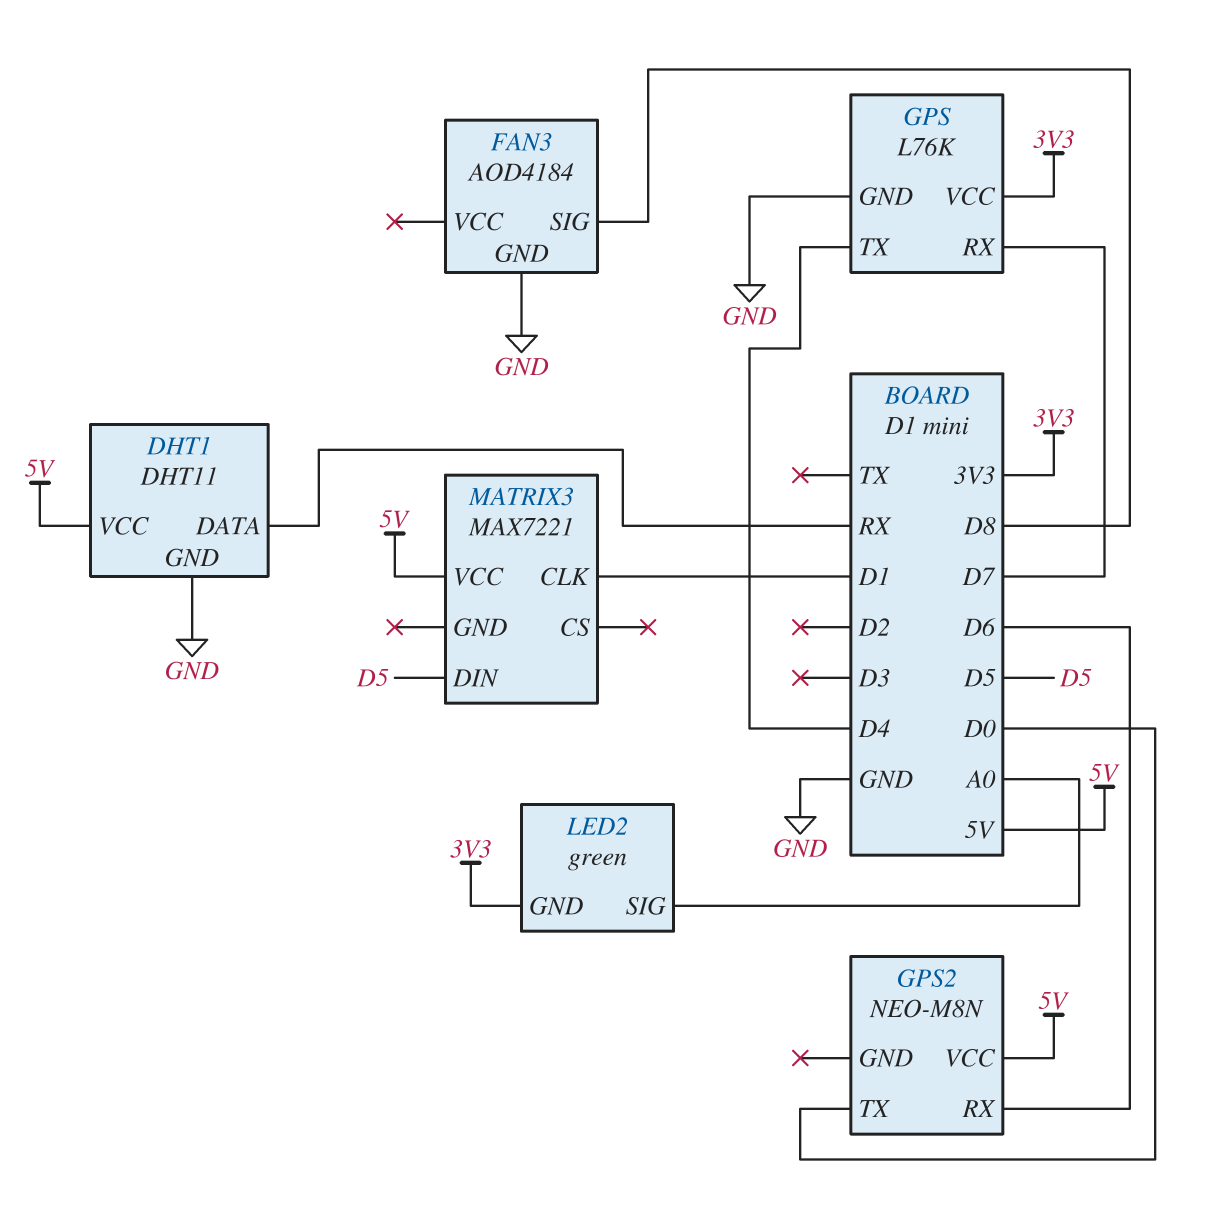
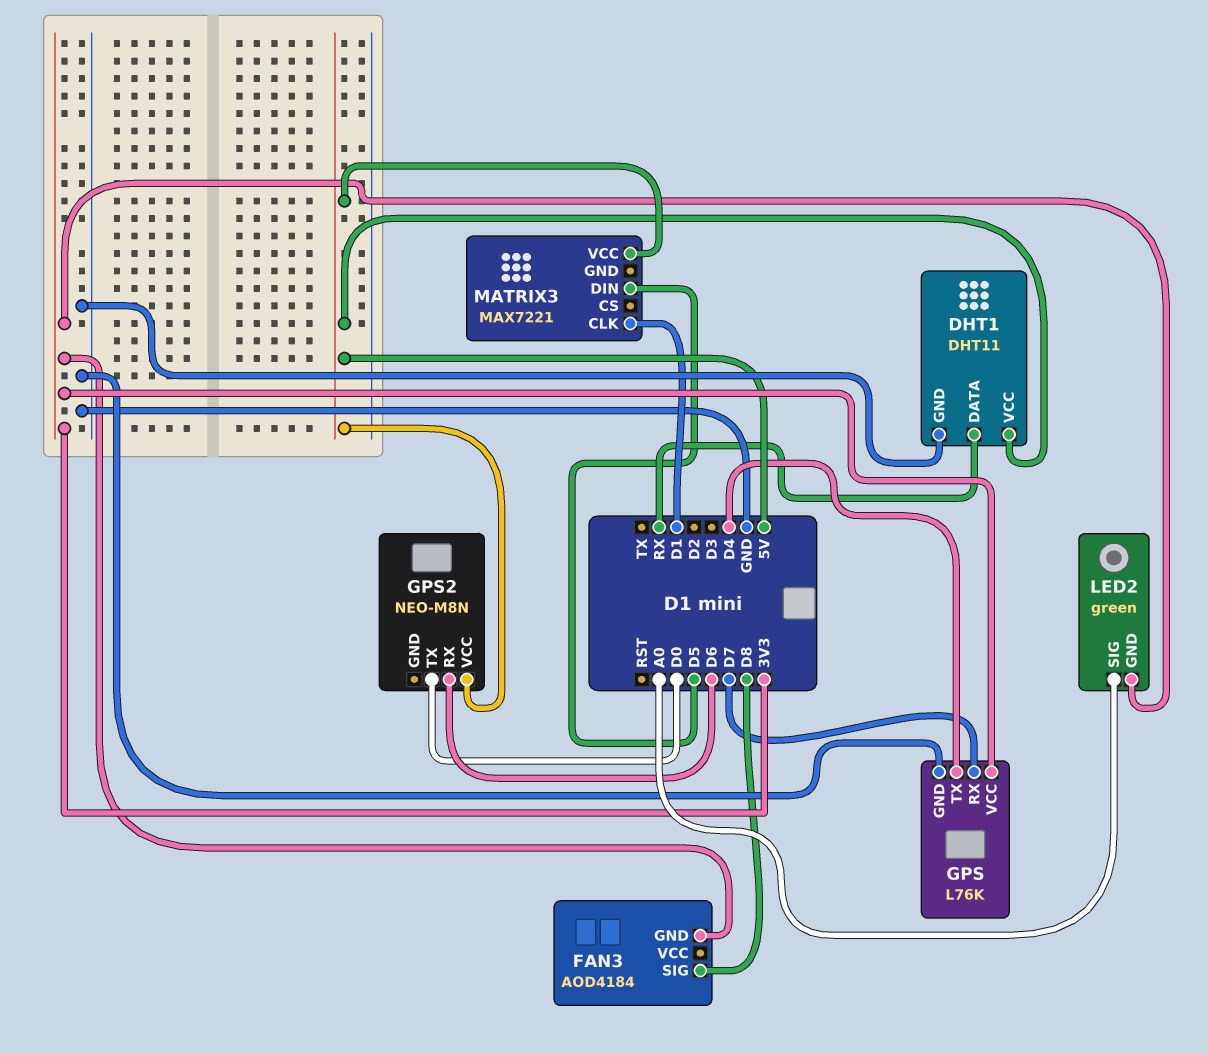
FAN3 pin GND: GND -> 3V3

